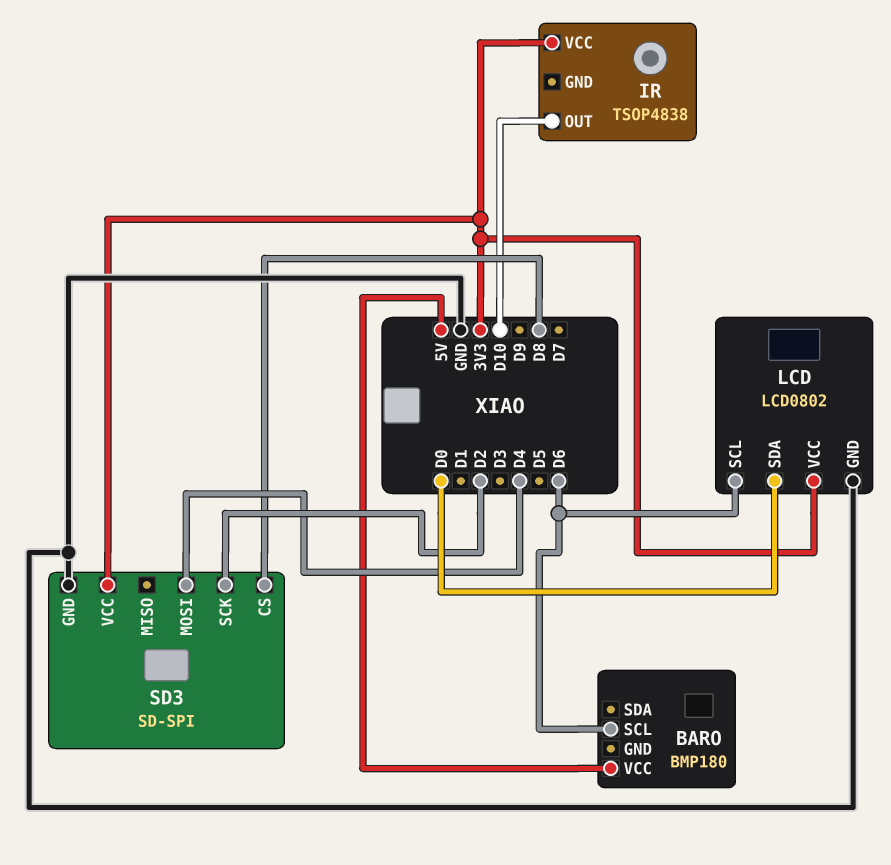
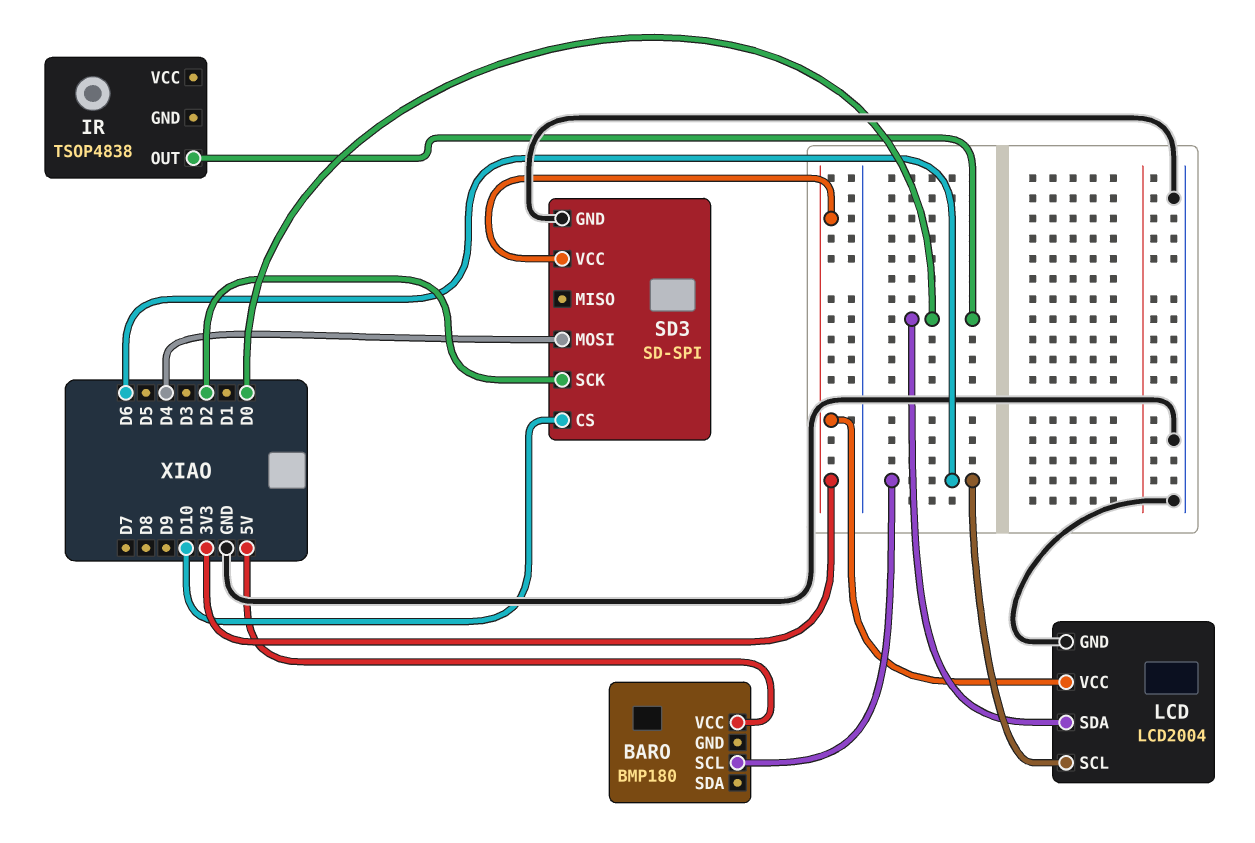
IR pin OUT: D10 -> D0
IR pin VCC: 3V3 -> none
LCD: LCD0802 -> LCD2004
SD3 pin CS: D8 -> D10

